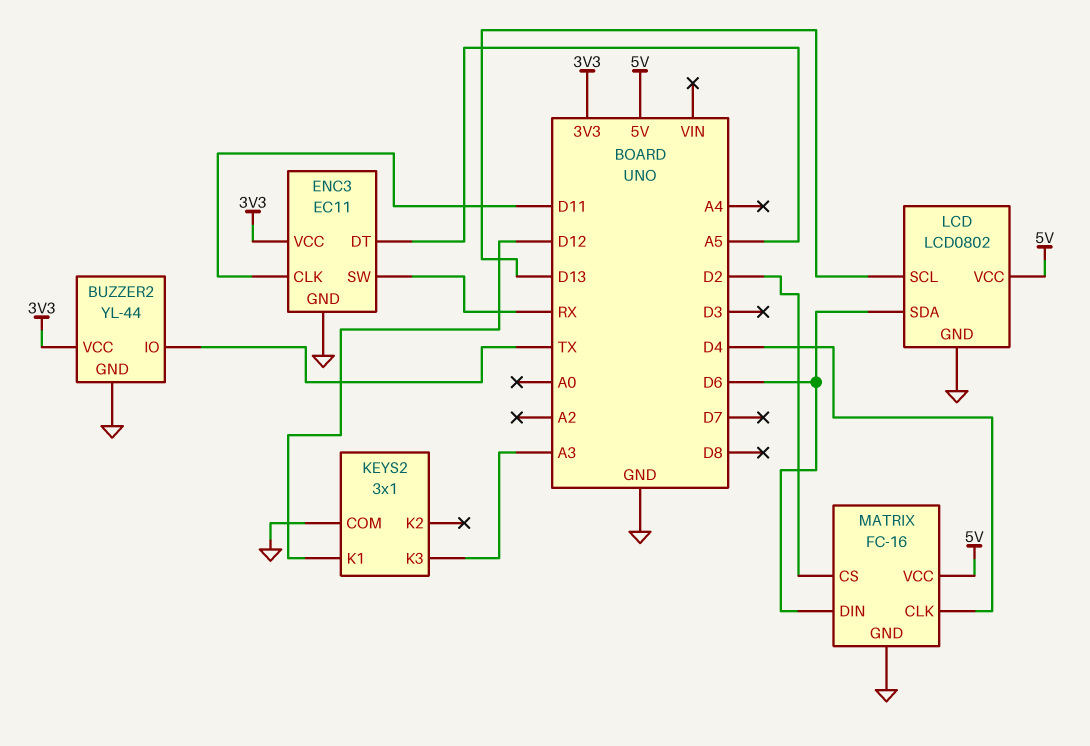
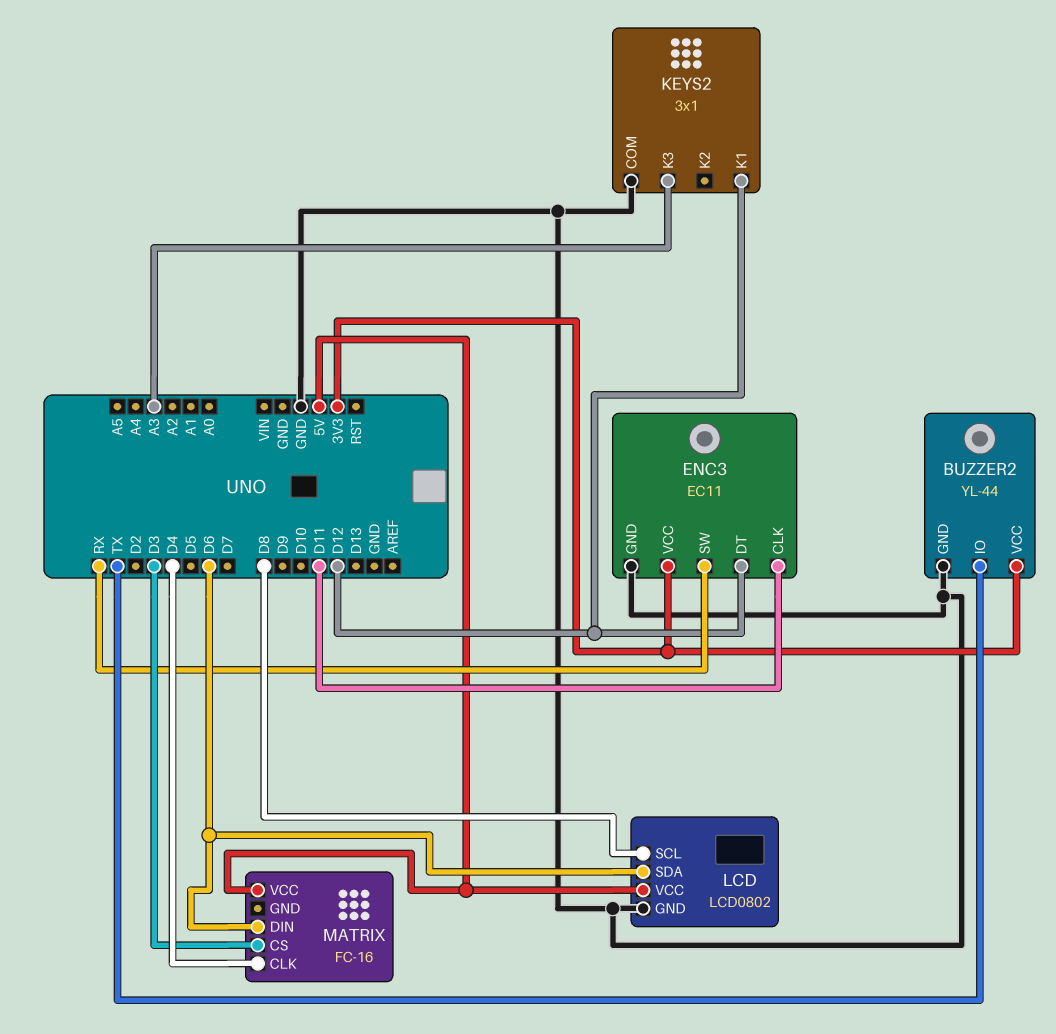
ENC3 pin DT: A5 -> D12
LCD pin SCL: D13 -> D8
MATRIX pin CS: D2 -> D3
MATRIX pin GND: GND -> none

